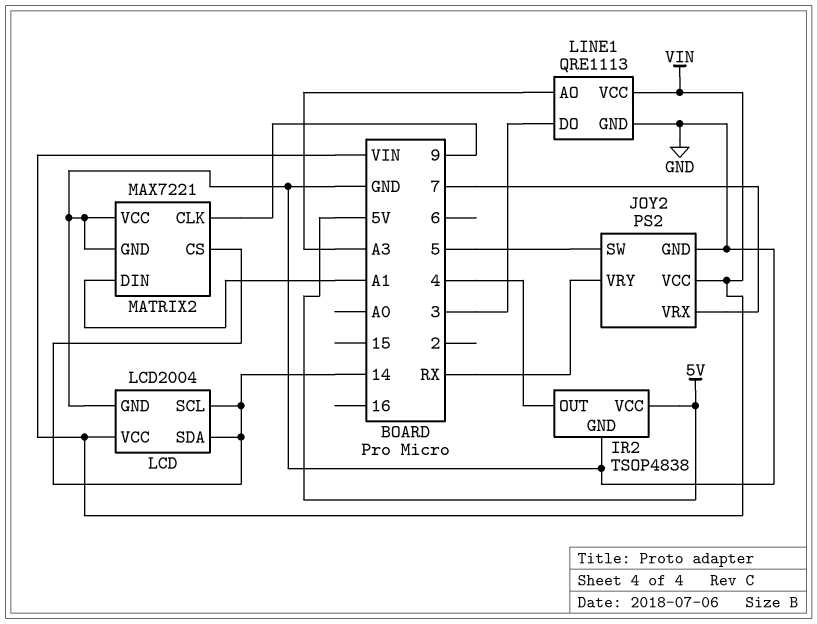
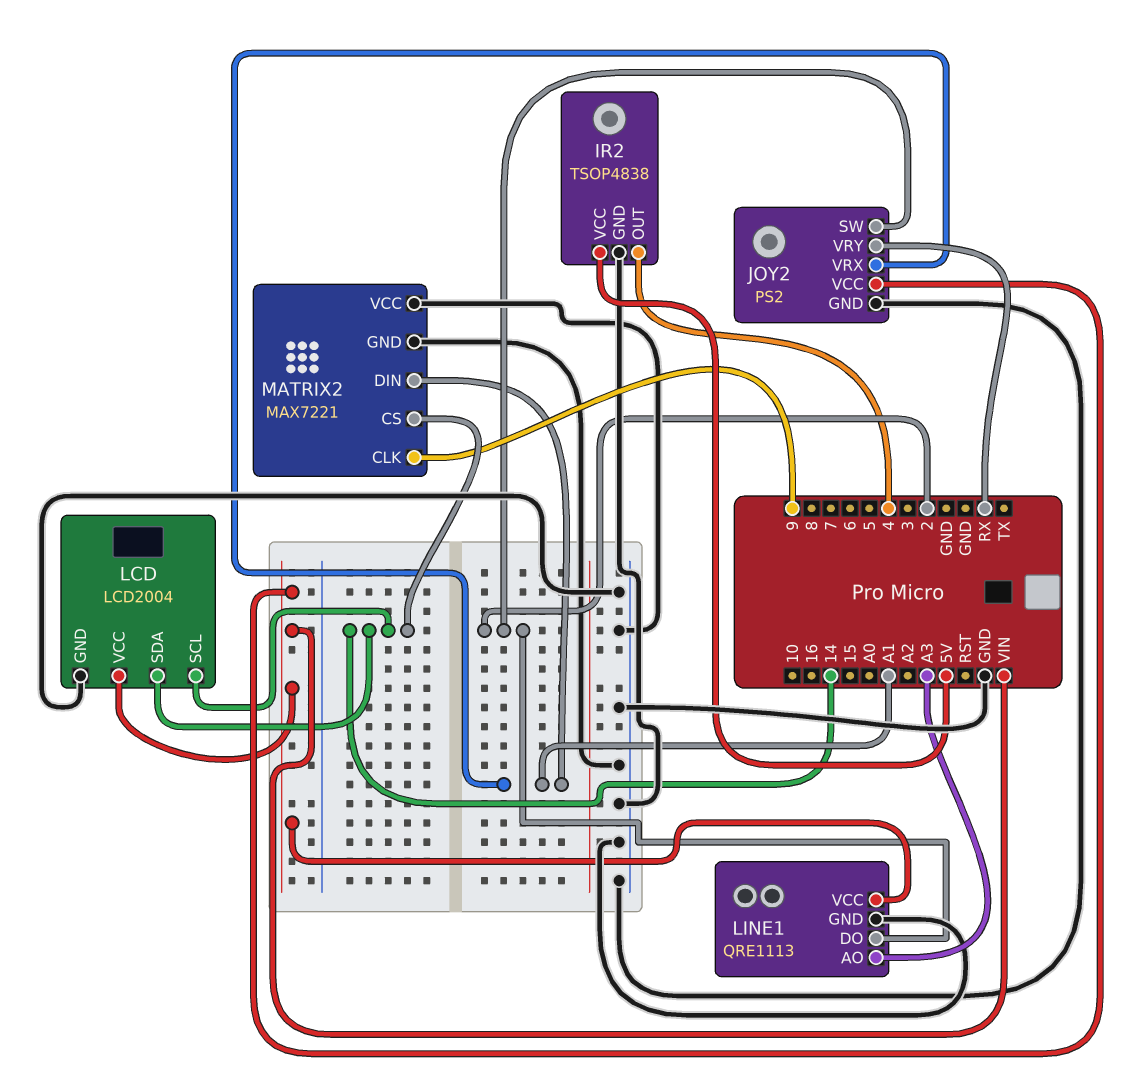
JOY2 pin SW: 5 -> 2
JOY2 pin VRX: 7 -> A1
LINE1 pin DO: 3 -> 2

